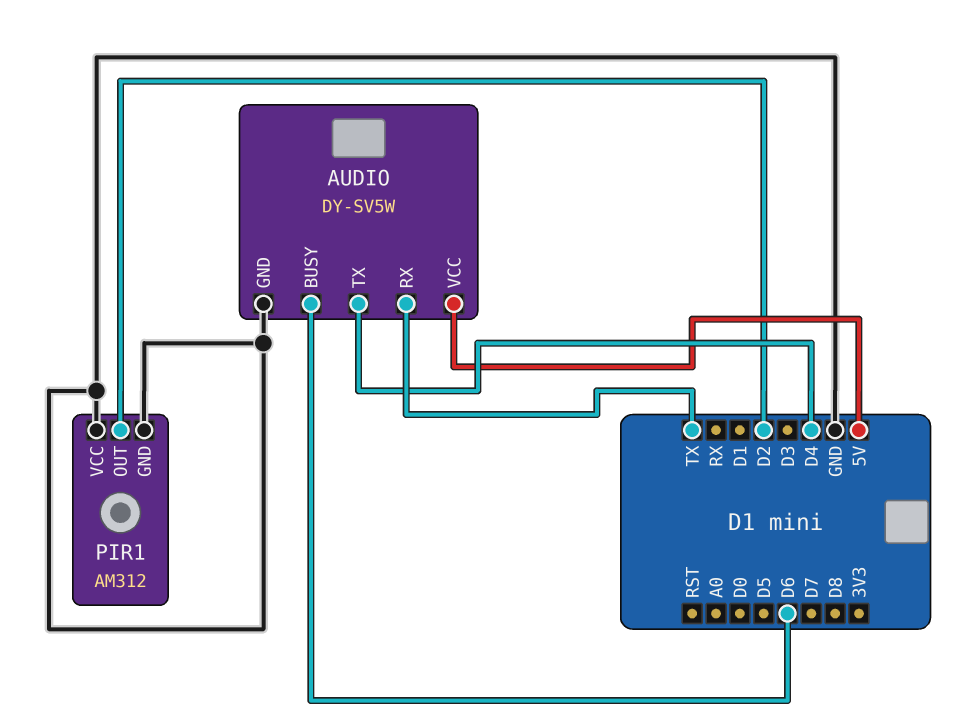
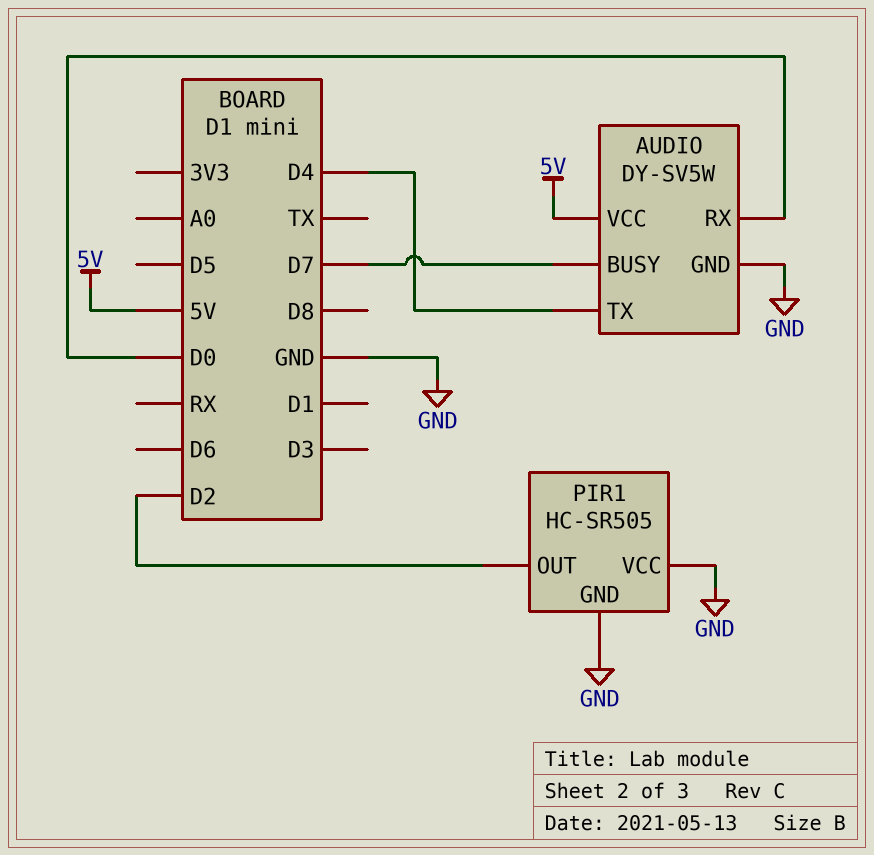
AUDIO pin BUSY: D6 -> D7
AUDIO pin RX: TX -> D0
PIR1: AM312 -> HC-SR505

